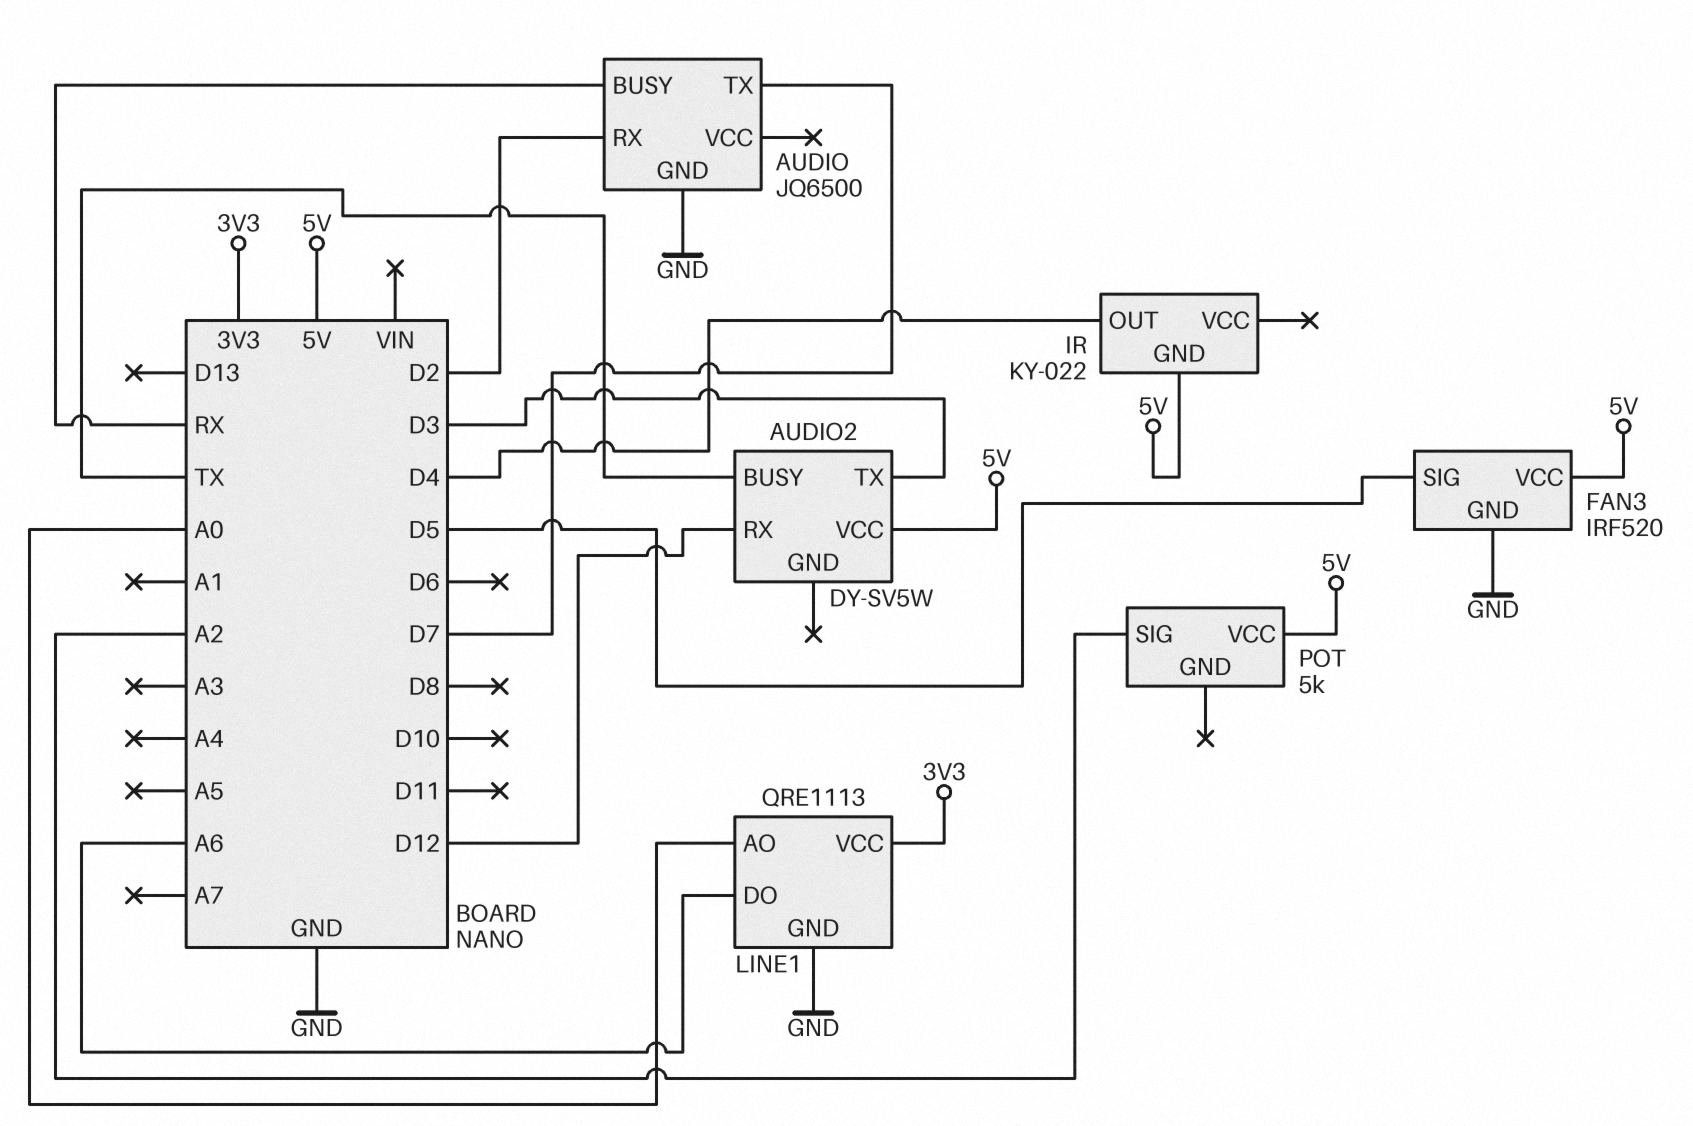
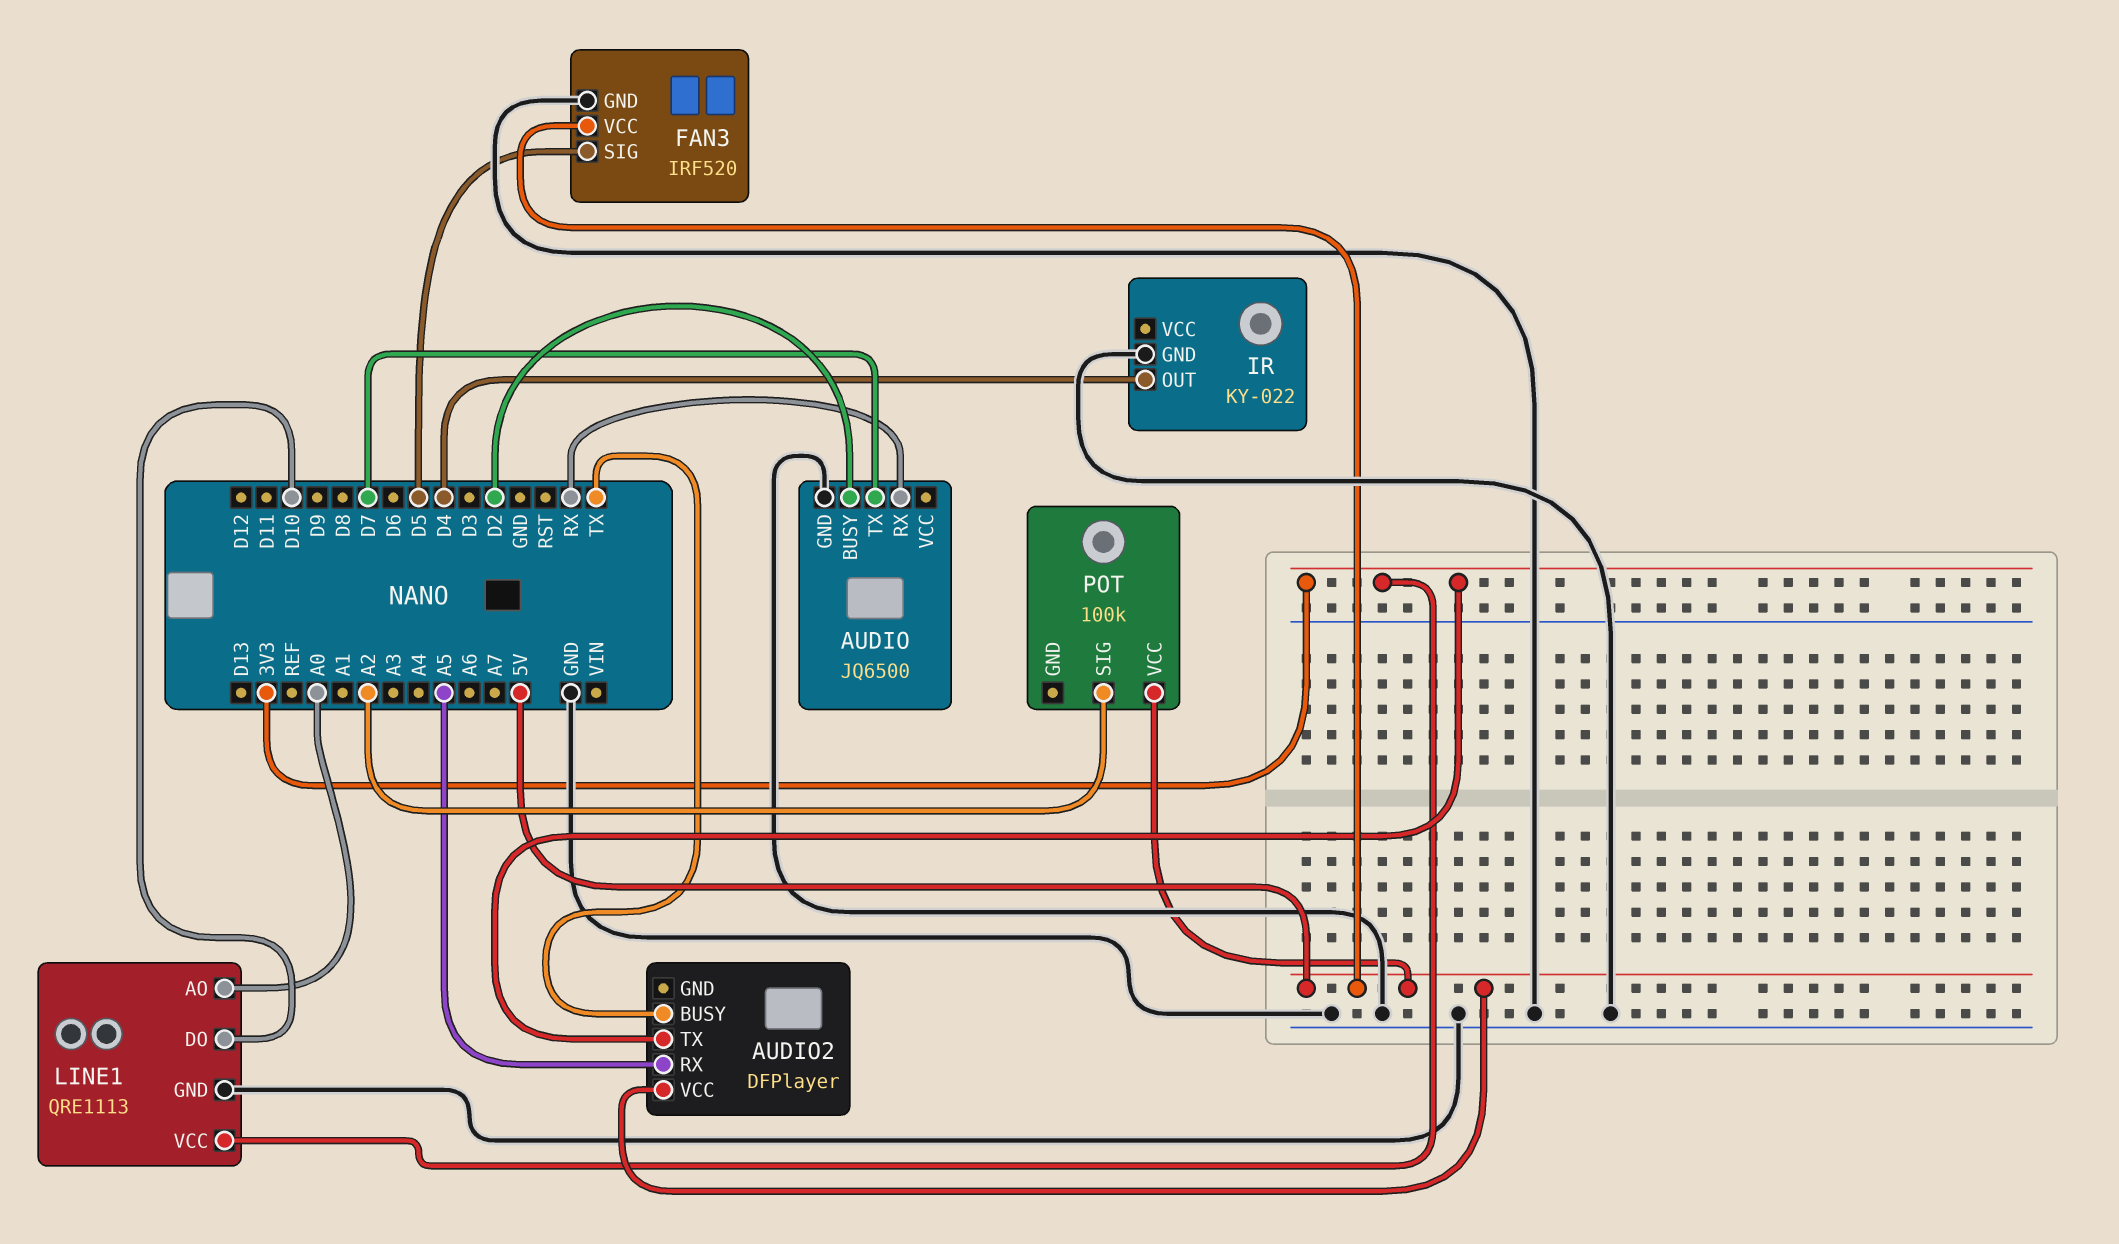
AUDIO pin BUSY: RX -> D2
AUDIO pin RX: D2 -> RX
AUDIO2: DY-SV5W -> DFPlayer
AUDIO2 pin RX: D12 -> A5
AUDIO2 pin TX: D3 -> 3V3
IR pin GND: 5V -> GND
LINE1 pin DO: A6 -> D10
POT: 5k -> 100k

